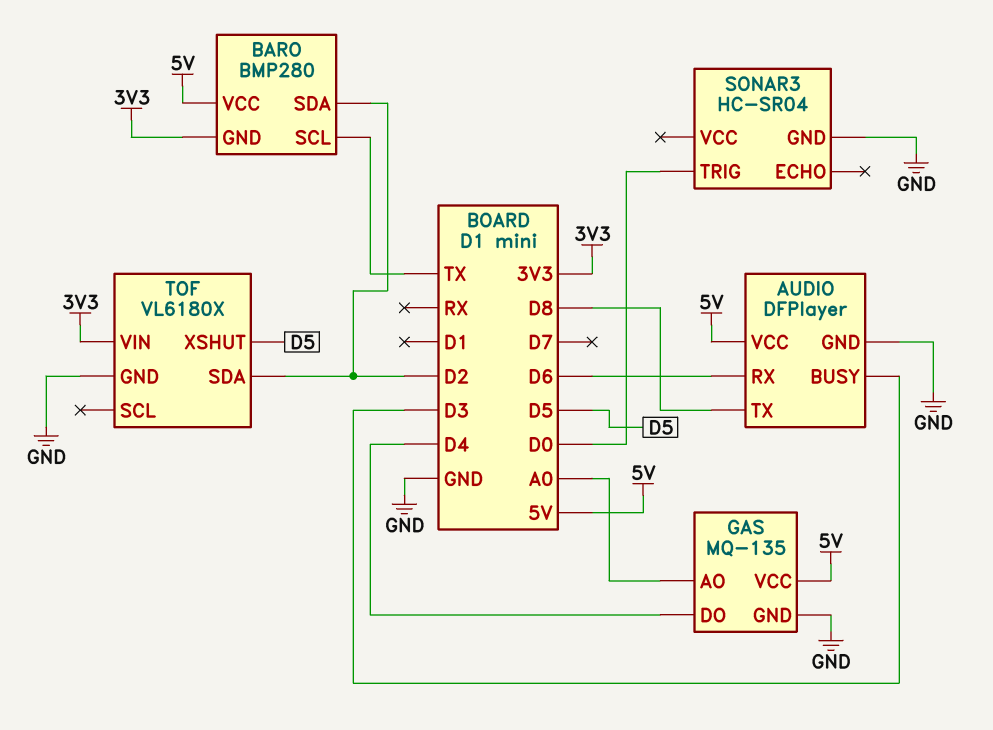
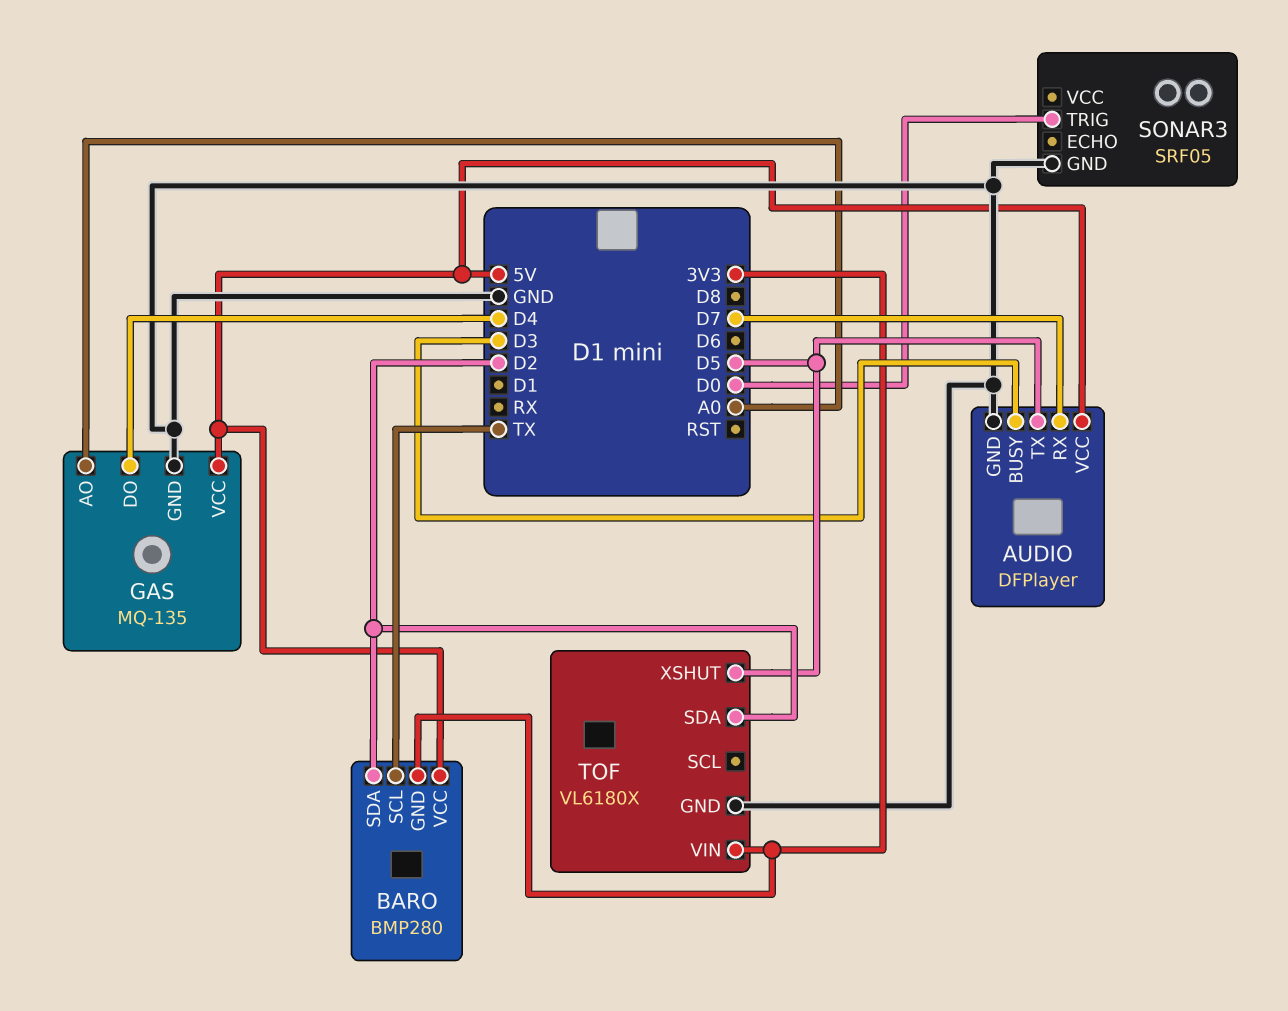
AUDIO pin RX: D6 -> D7
AUDIO pin TX: D8 -> D5
SONAR3: HC-SR04 -> SRF05

